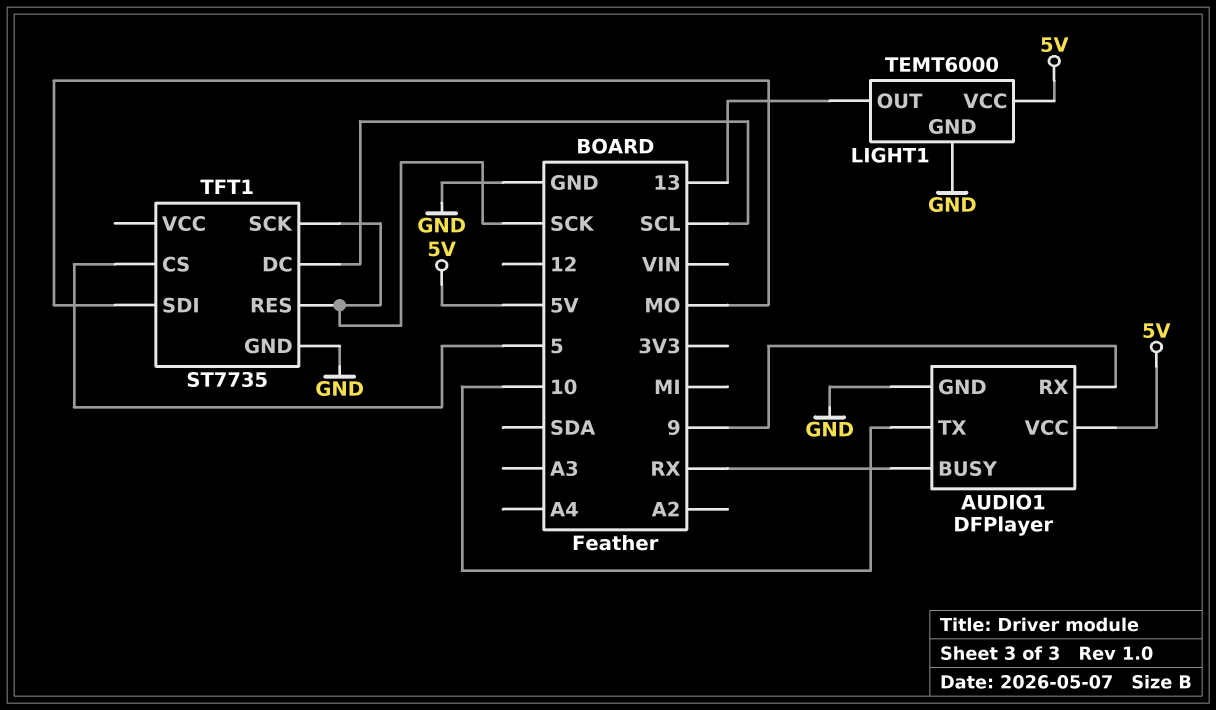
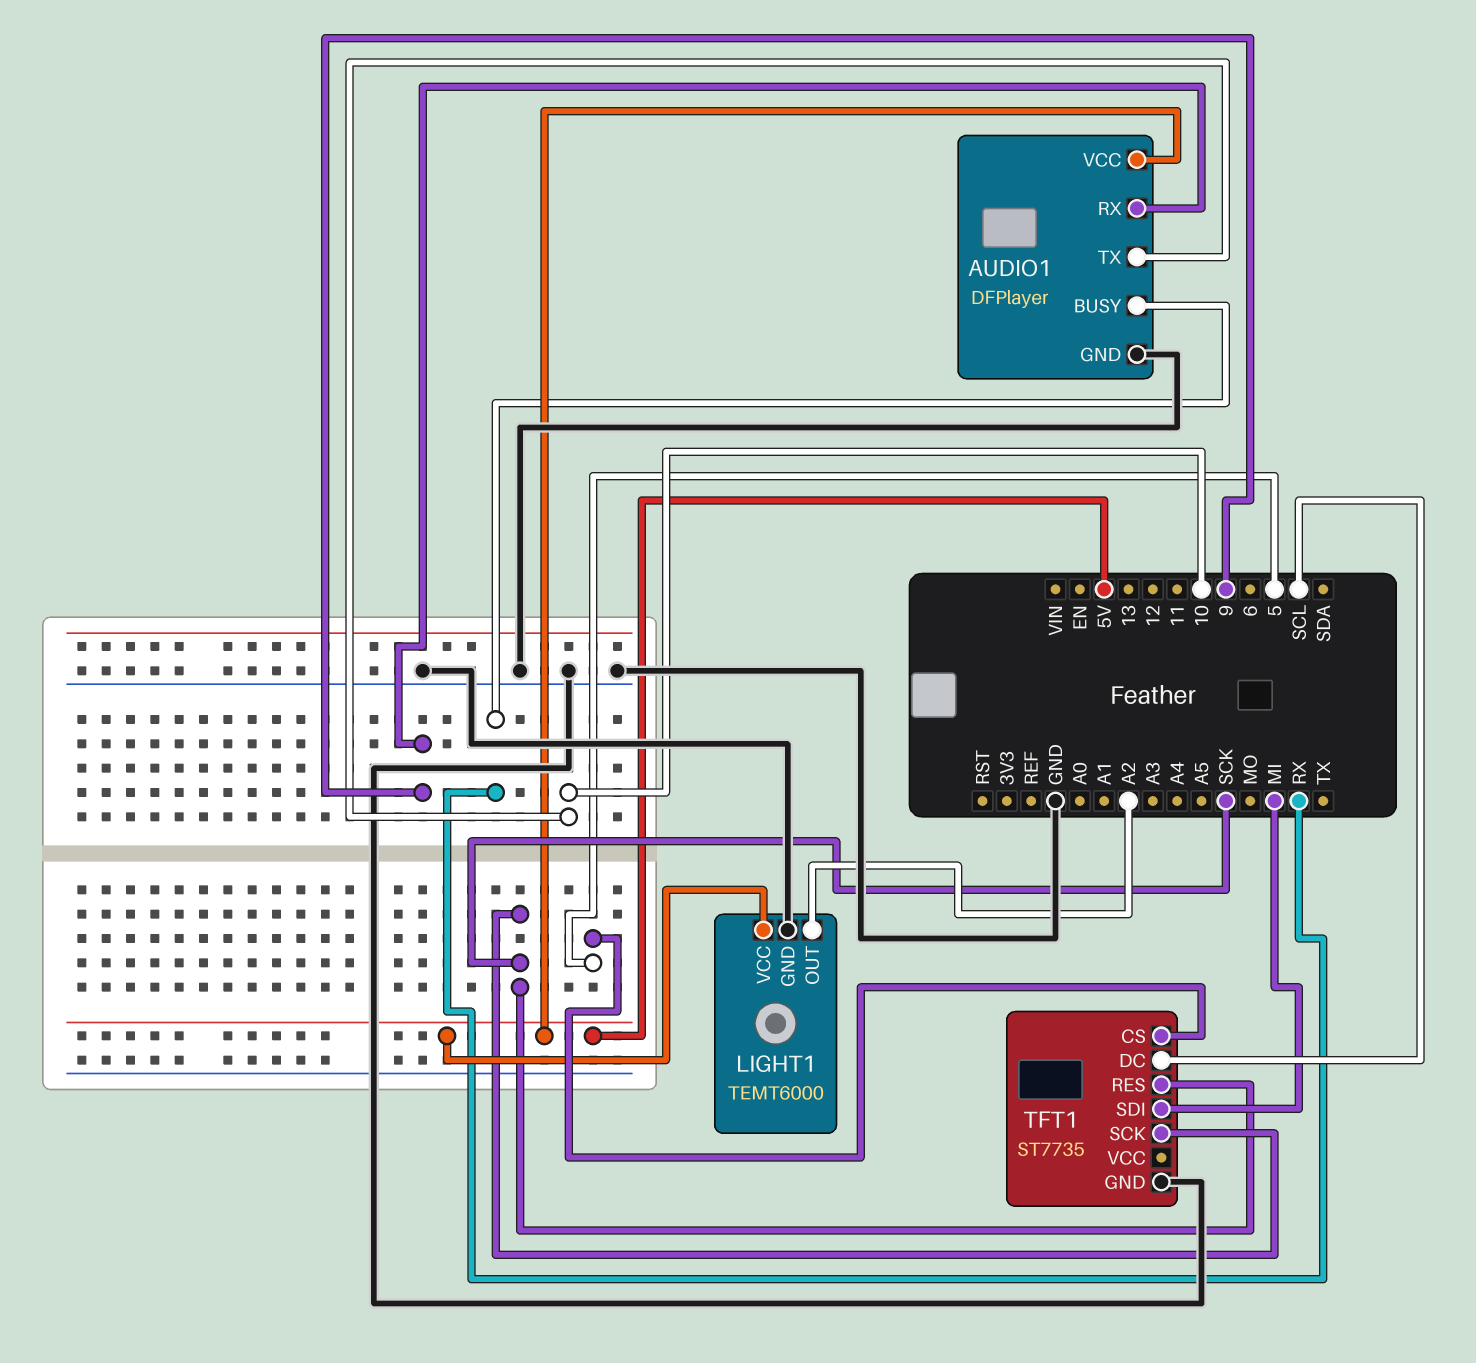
LIGHT1 pin OUT: 13 -> A2
TFT1 pin SDI: MO -> MI

